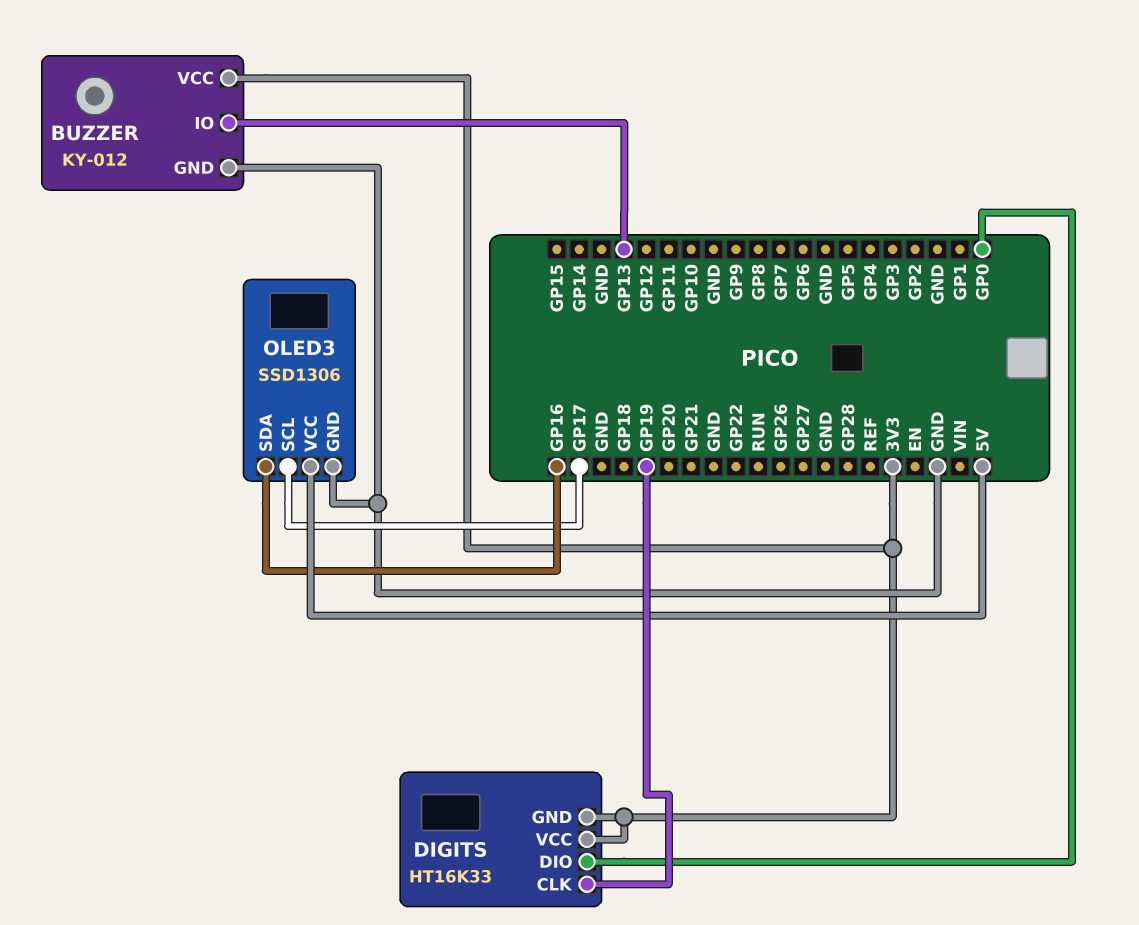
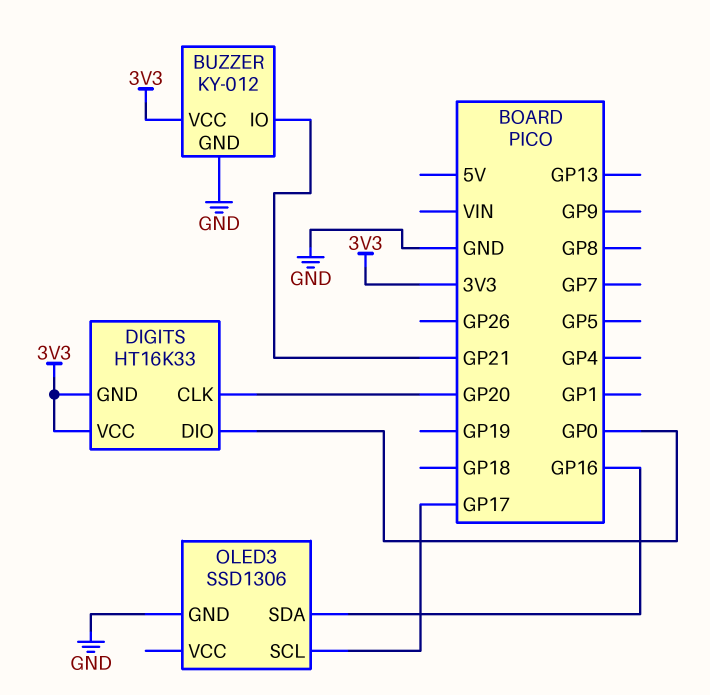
BUZZER pin IO: GP13 -> GP21
DIGITS pin CLK: GP19 -> GP20
OLED3 pin VCC: 5V -> none

